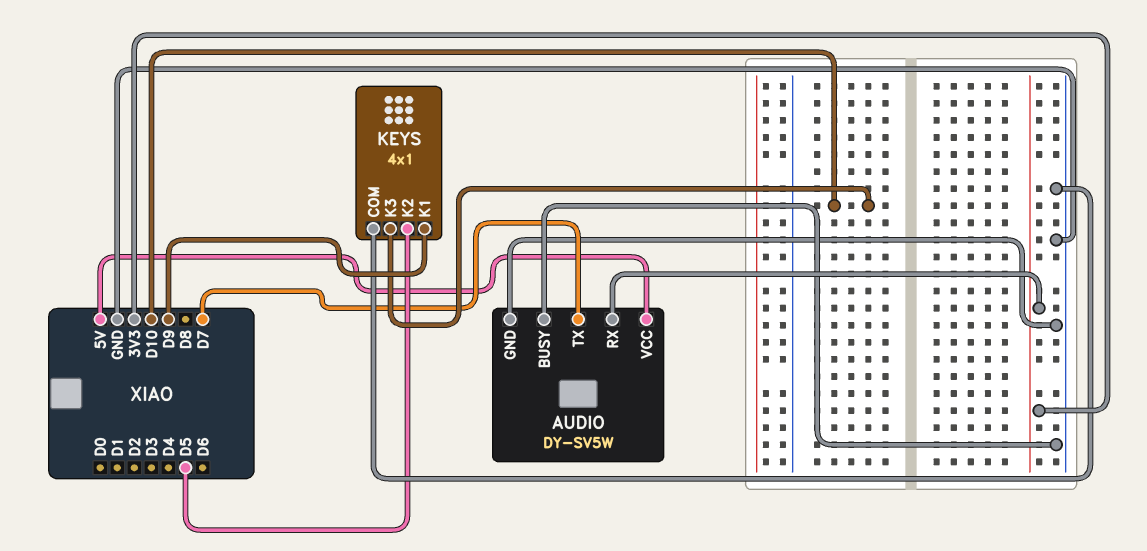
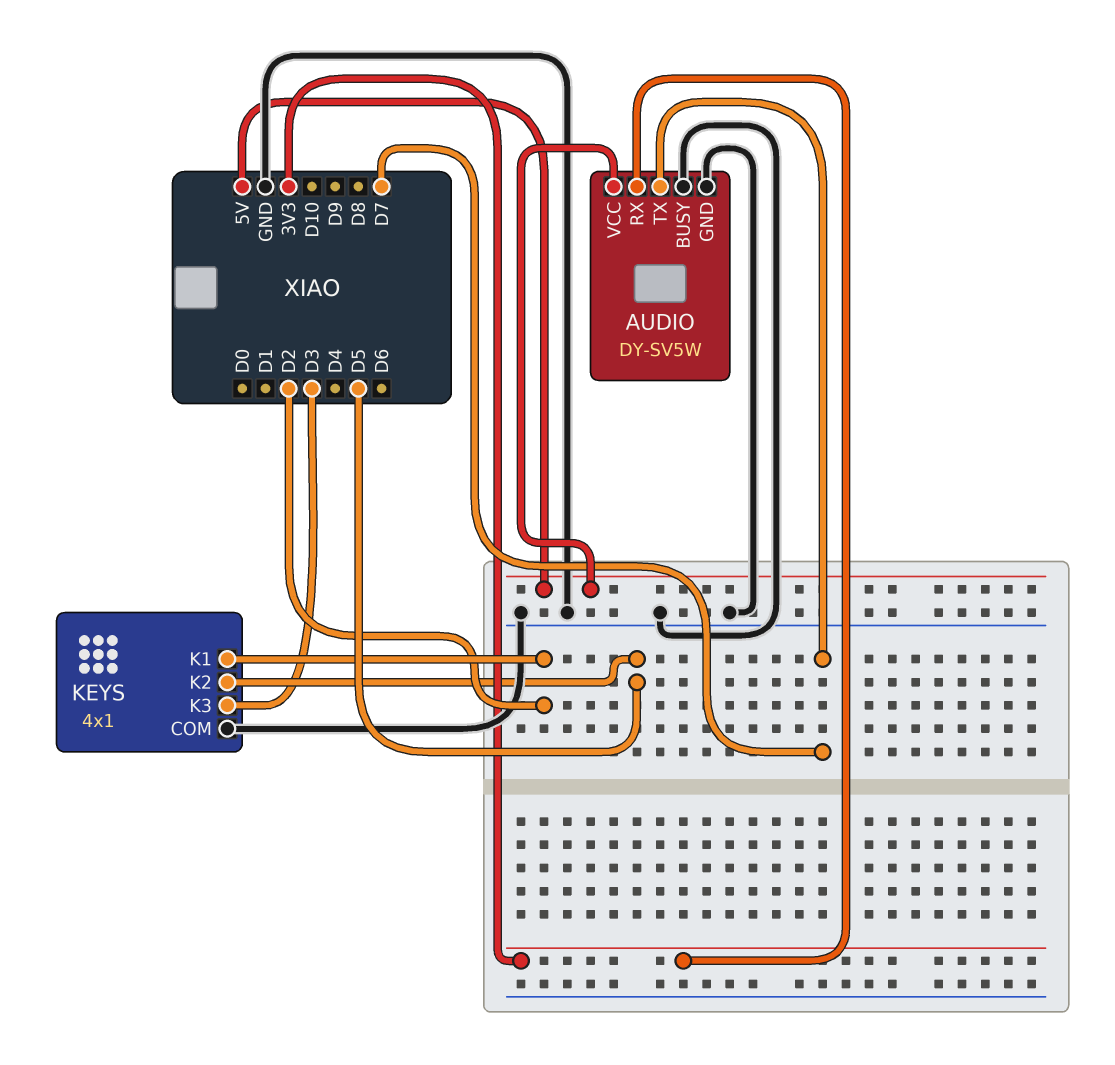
KEYS pin K1: D9 -> D2
KEYS pin K3: D10 -> D3

